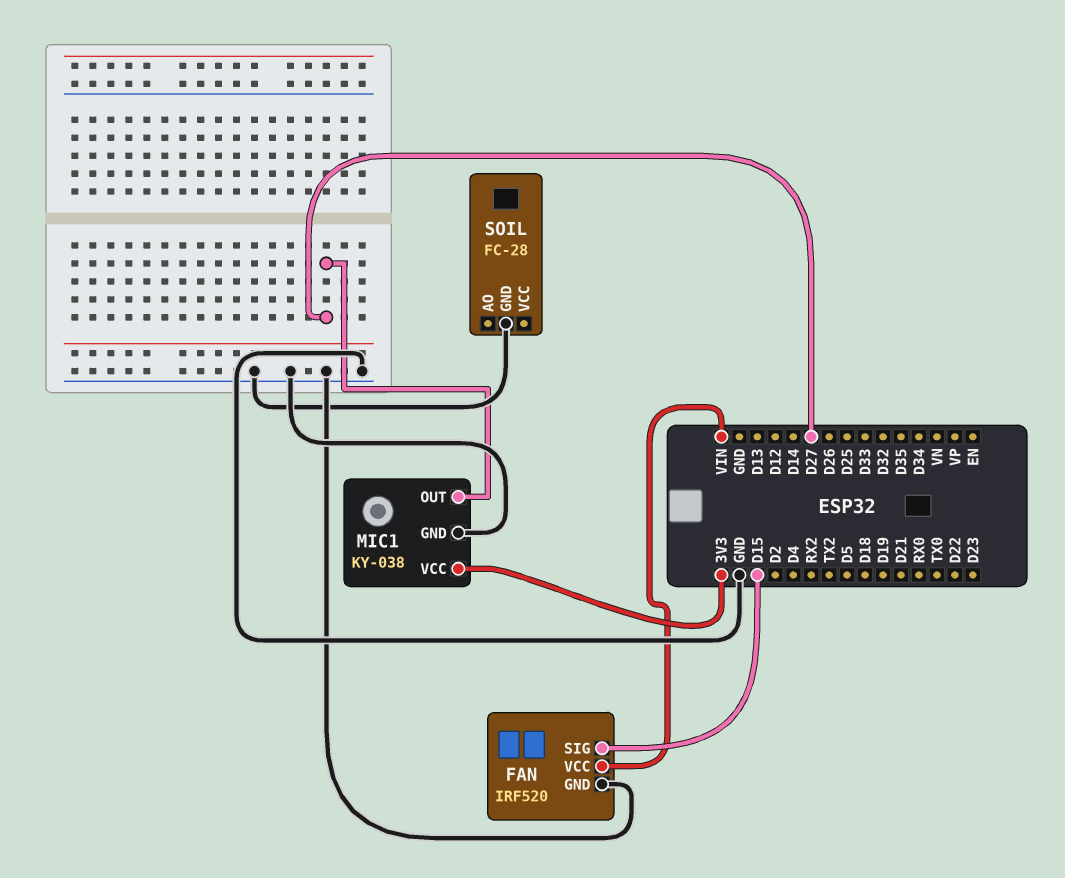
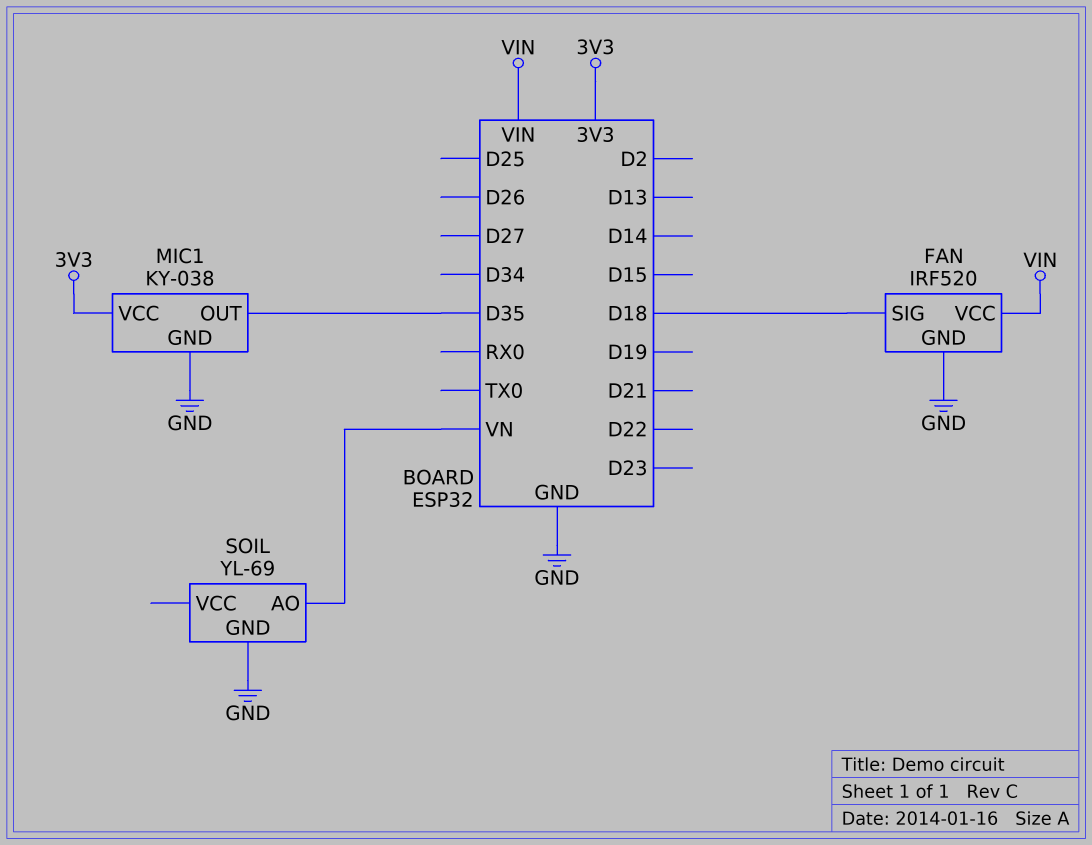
FAN pin SIG: D15 -> D18
MIC1 pin OUT: D27 -> D35
SOIL: FC-28 -> YL-69
SOIL pin AO: none -> VN

